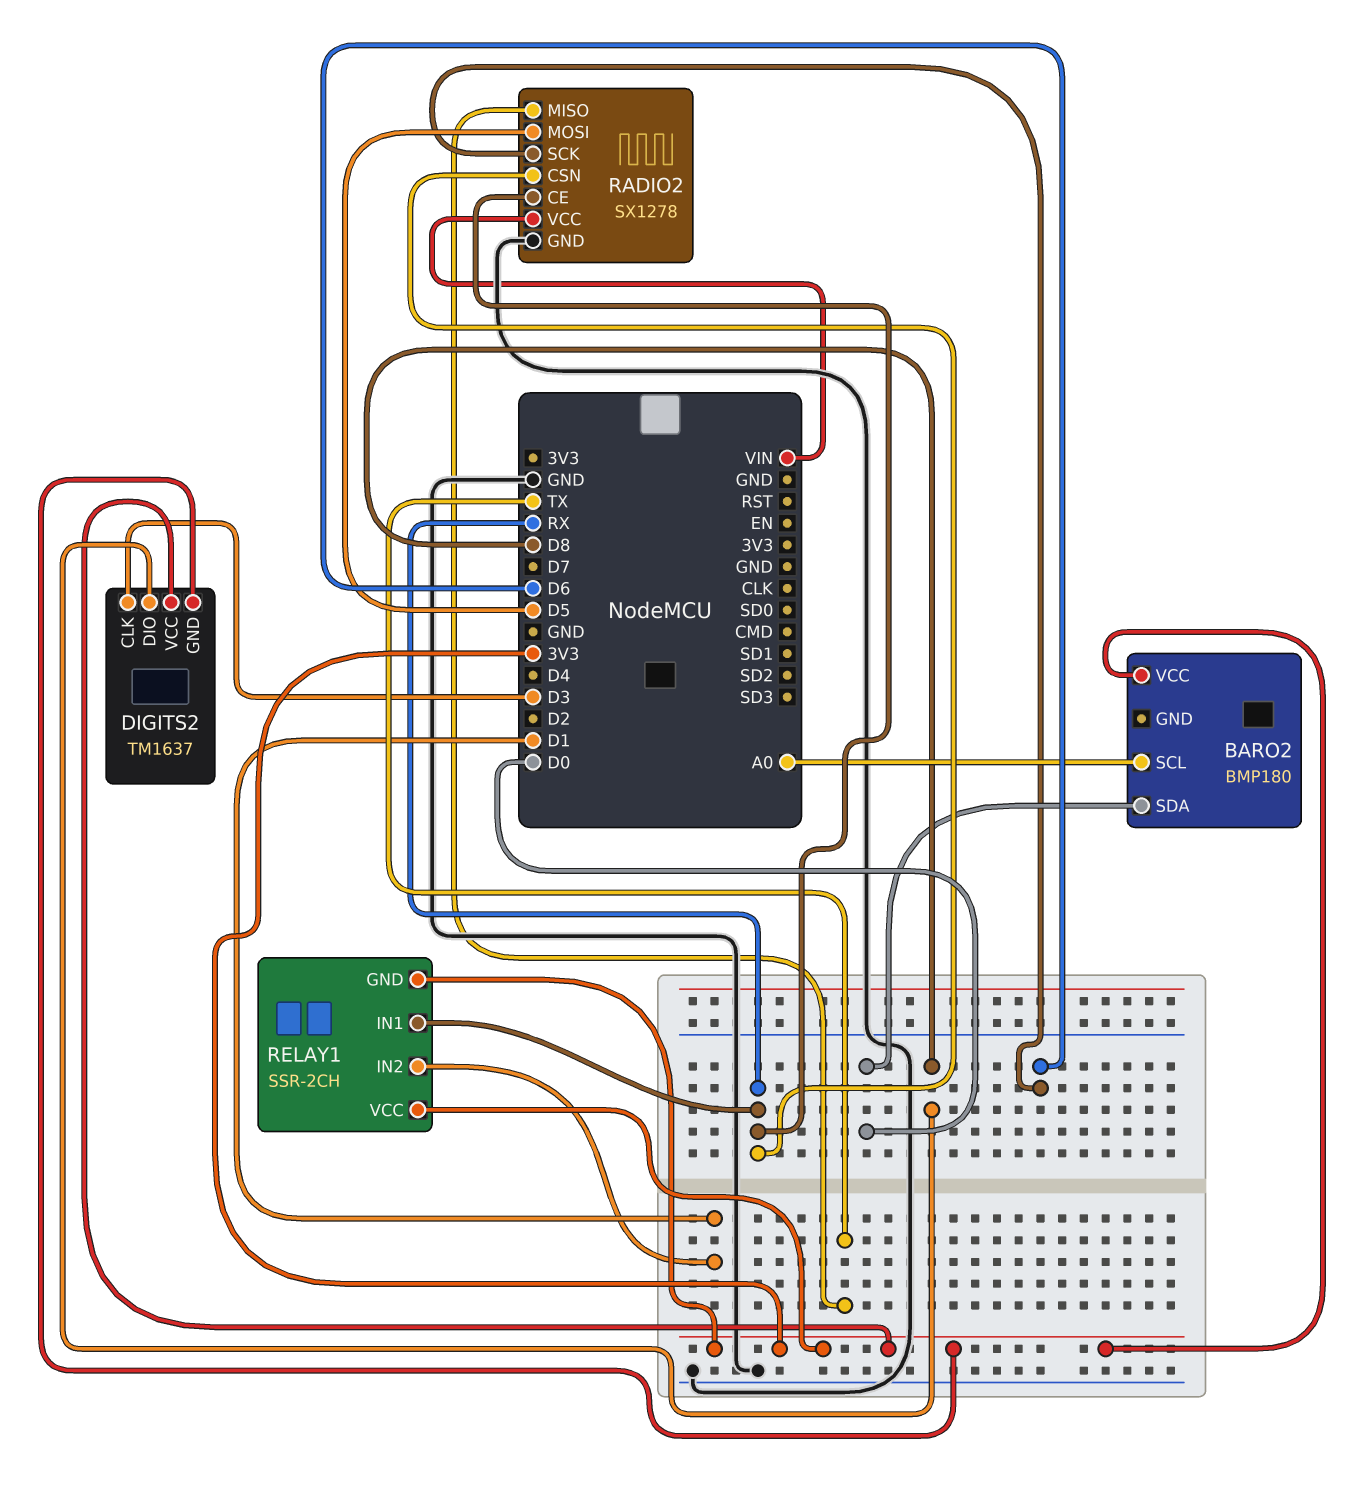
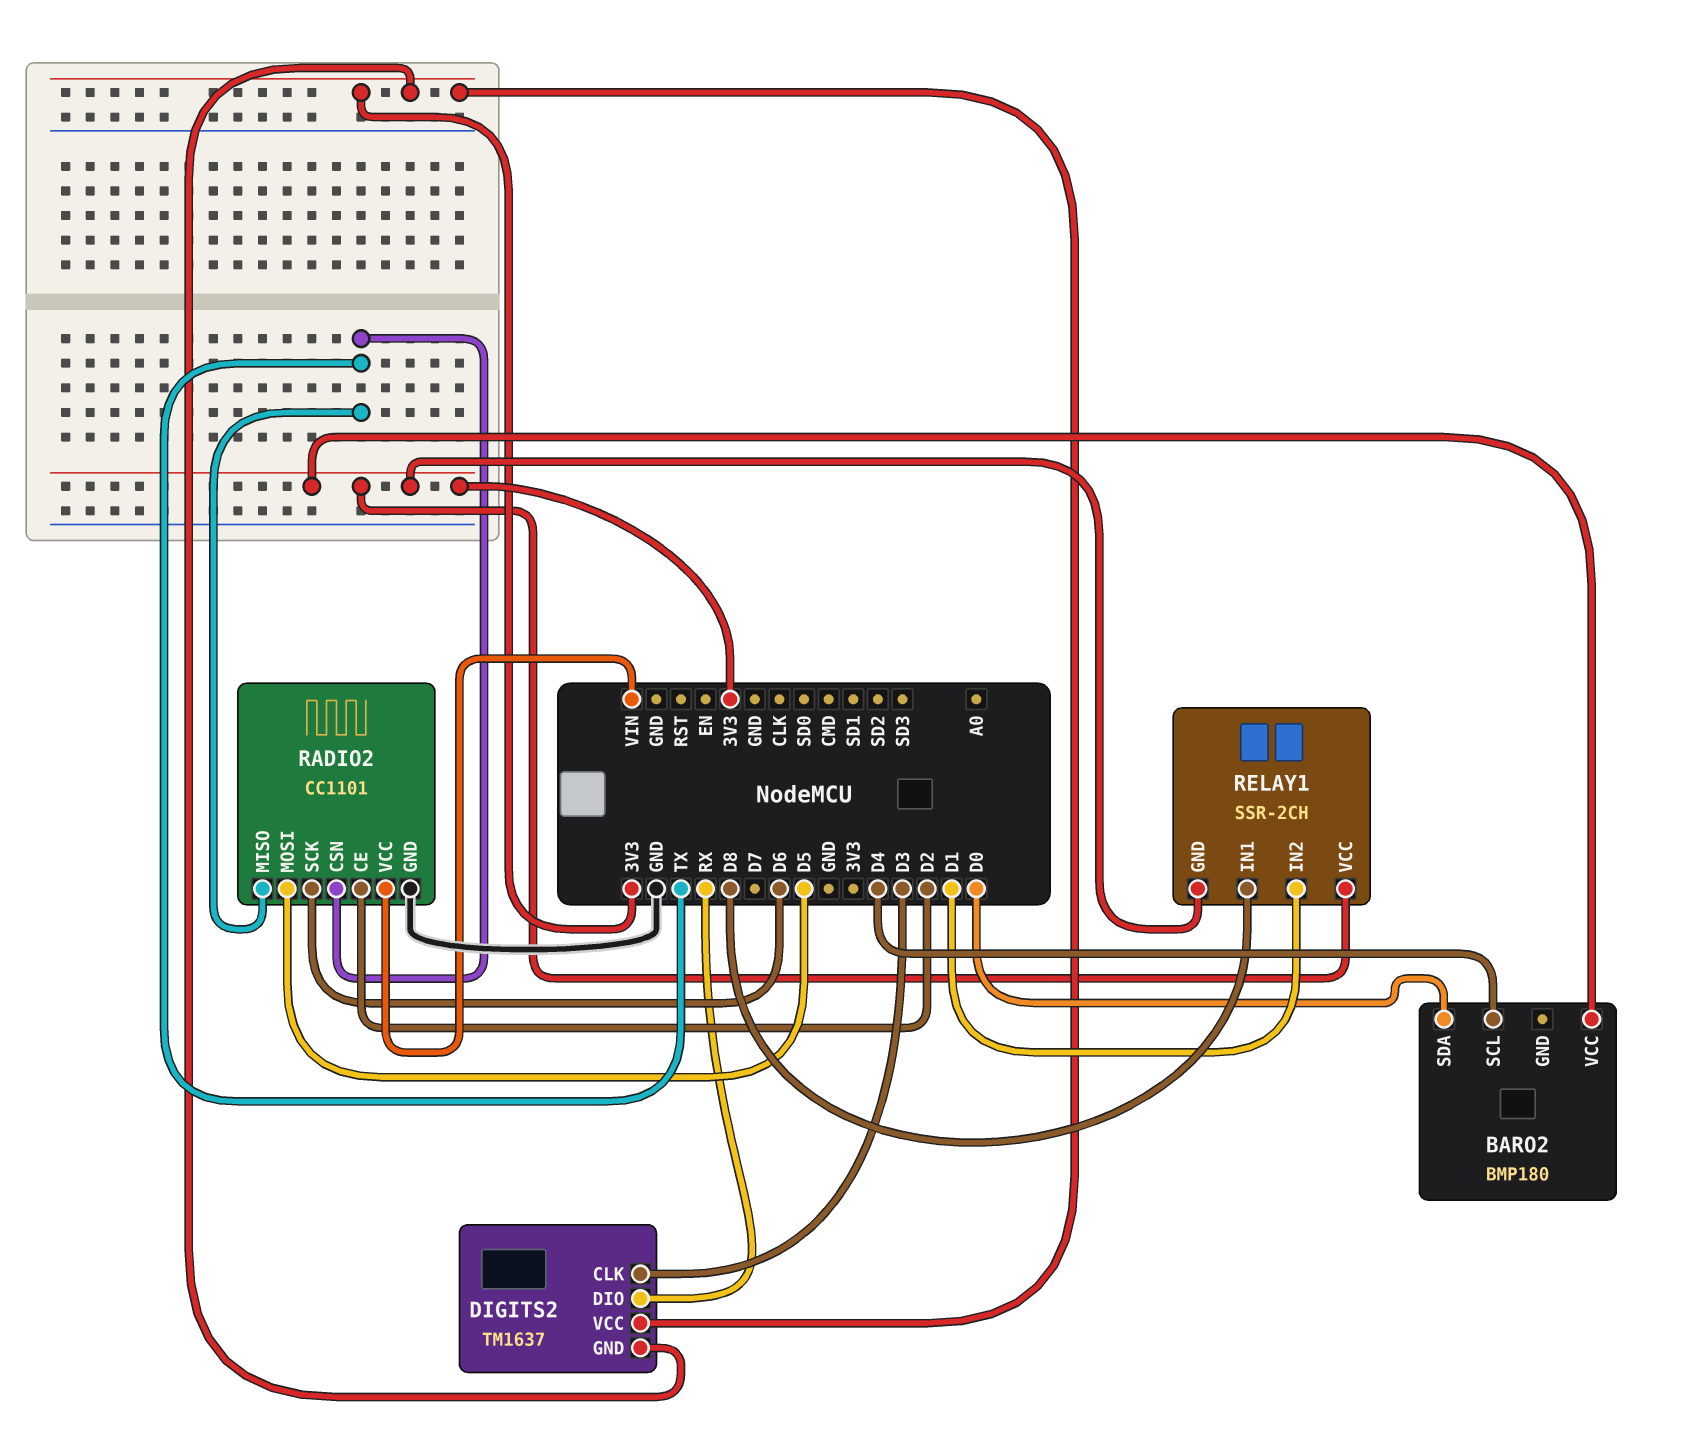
BARO2 pin SCL: A0 -> D4
DIGITS2 pin DIO: D8 -> RX
RADIO2: SX1278 -> CC1101
RADIO2 pin CE: RX -> D2
RADIO2 pin CSN: RX -> TX
RELAY1 pin IN1: RX -> D8

